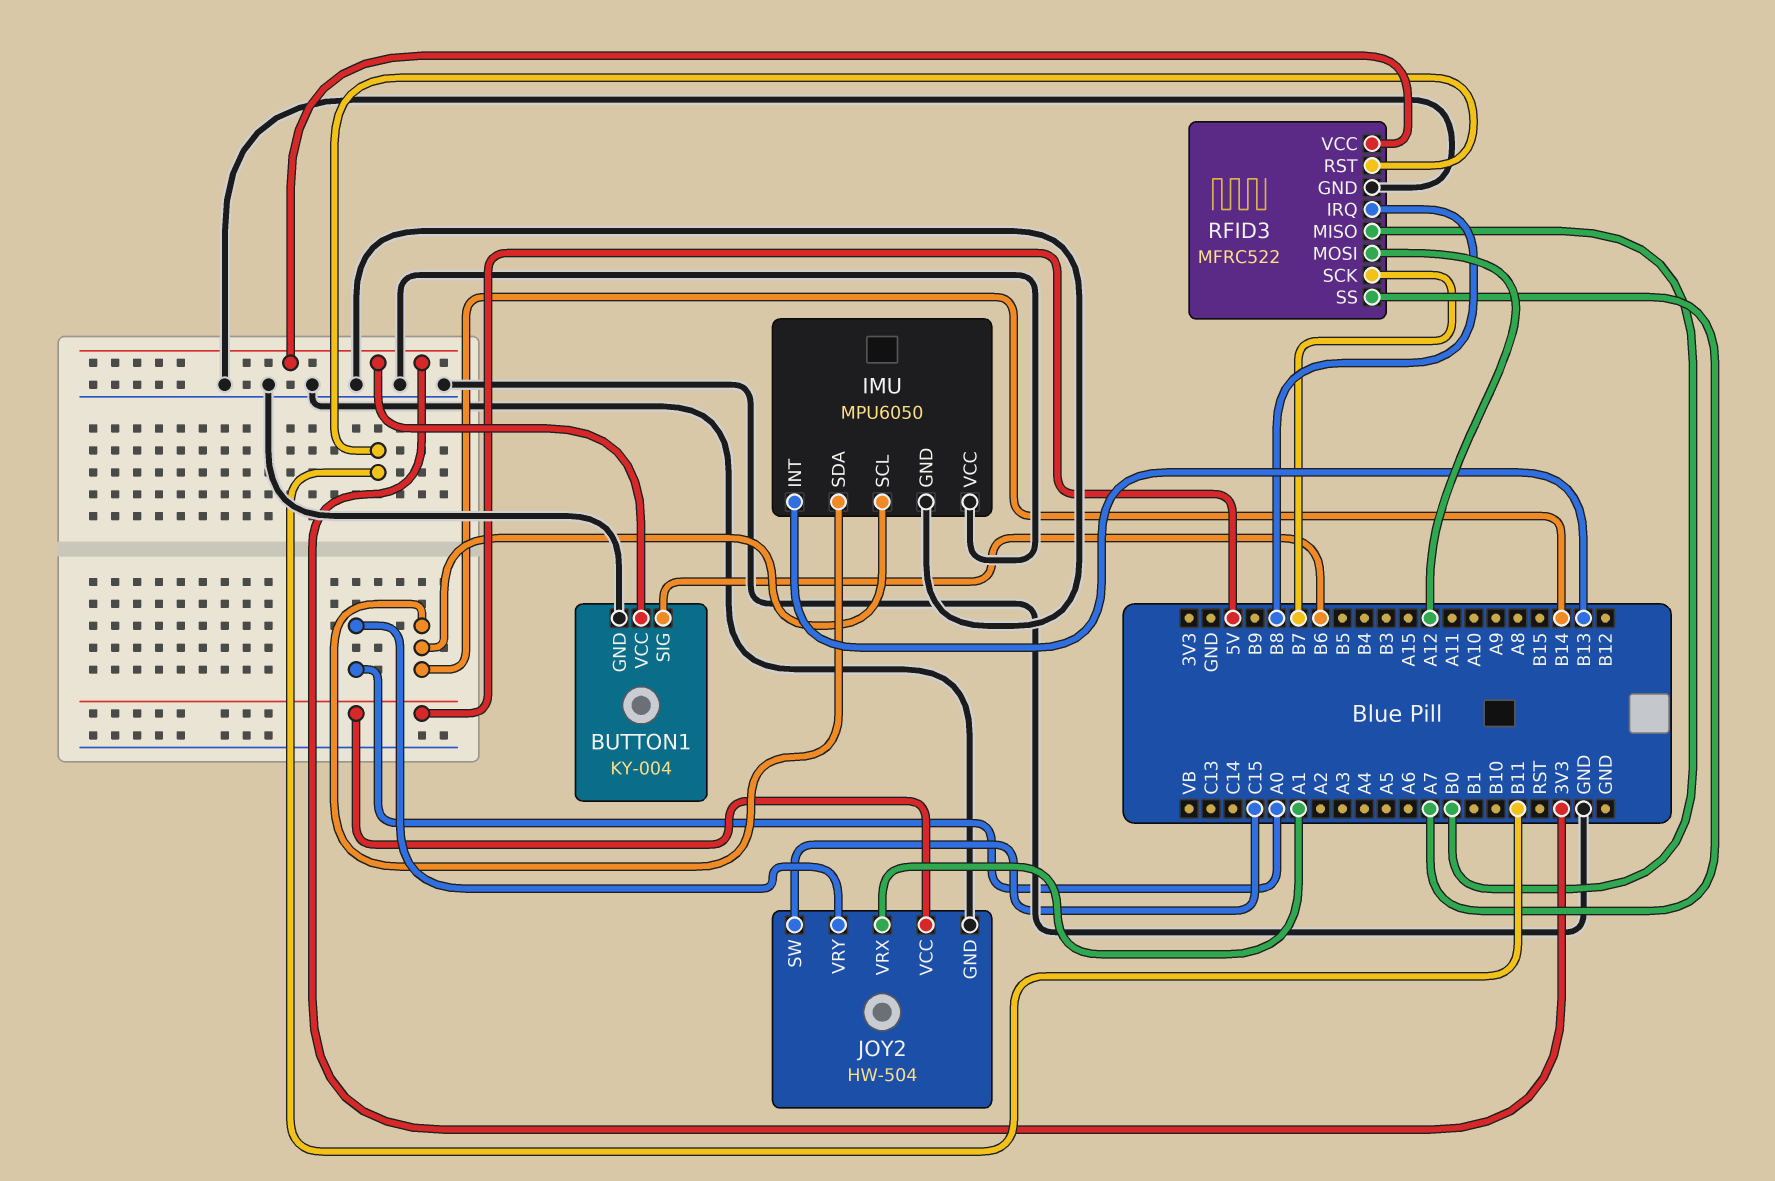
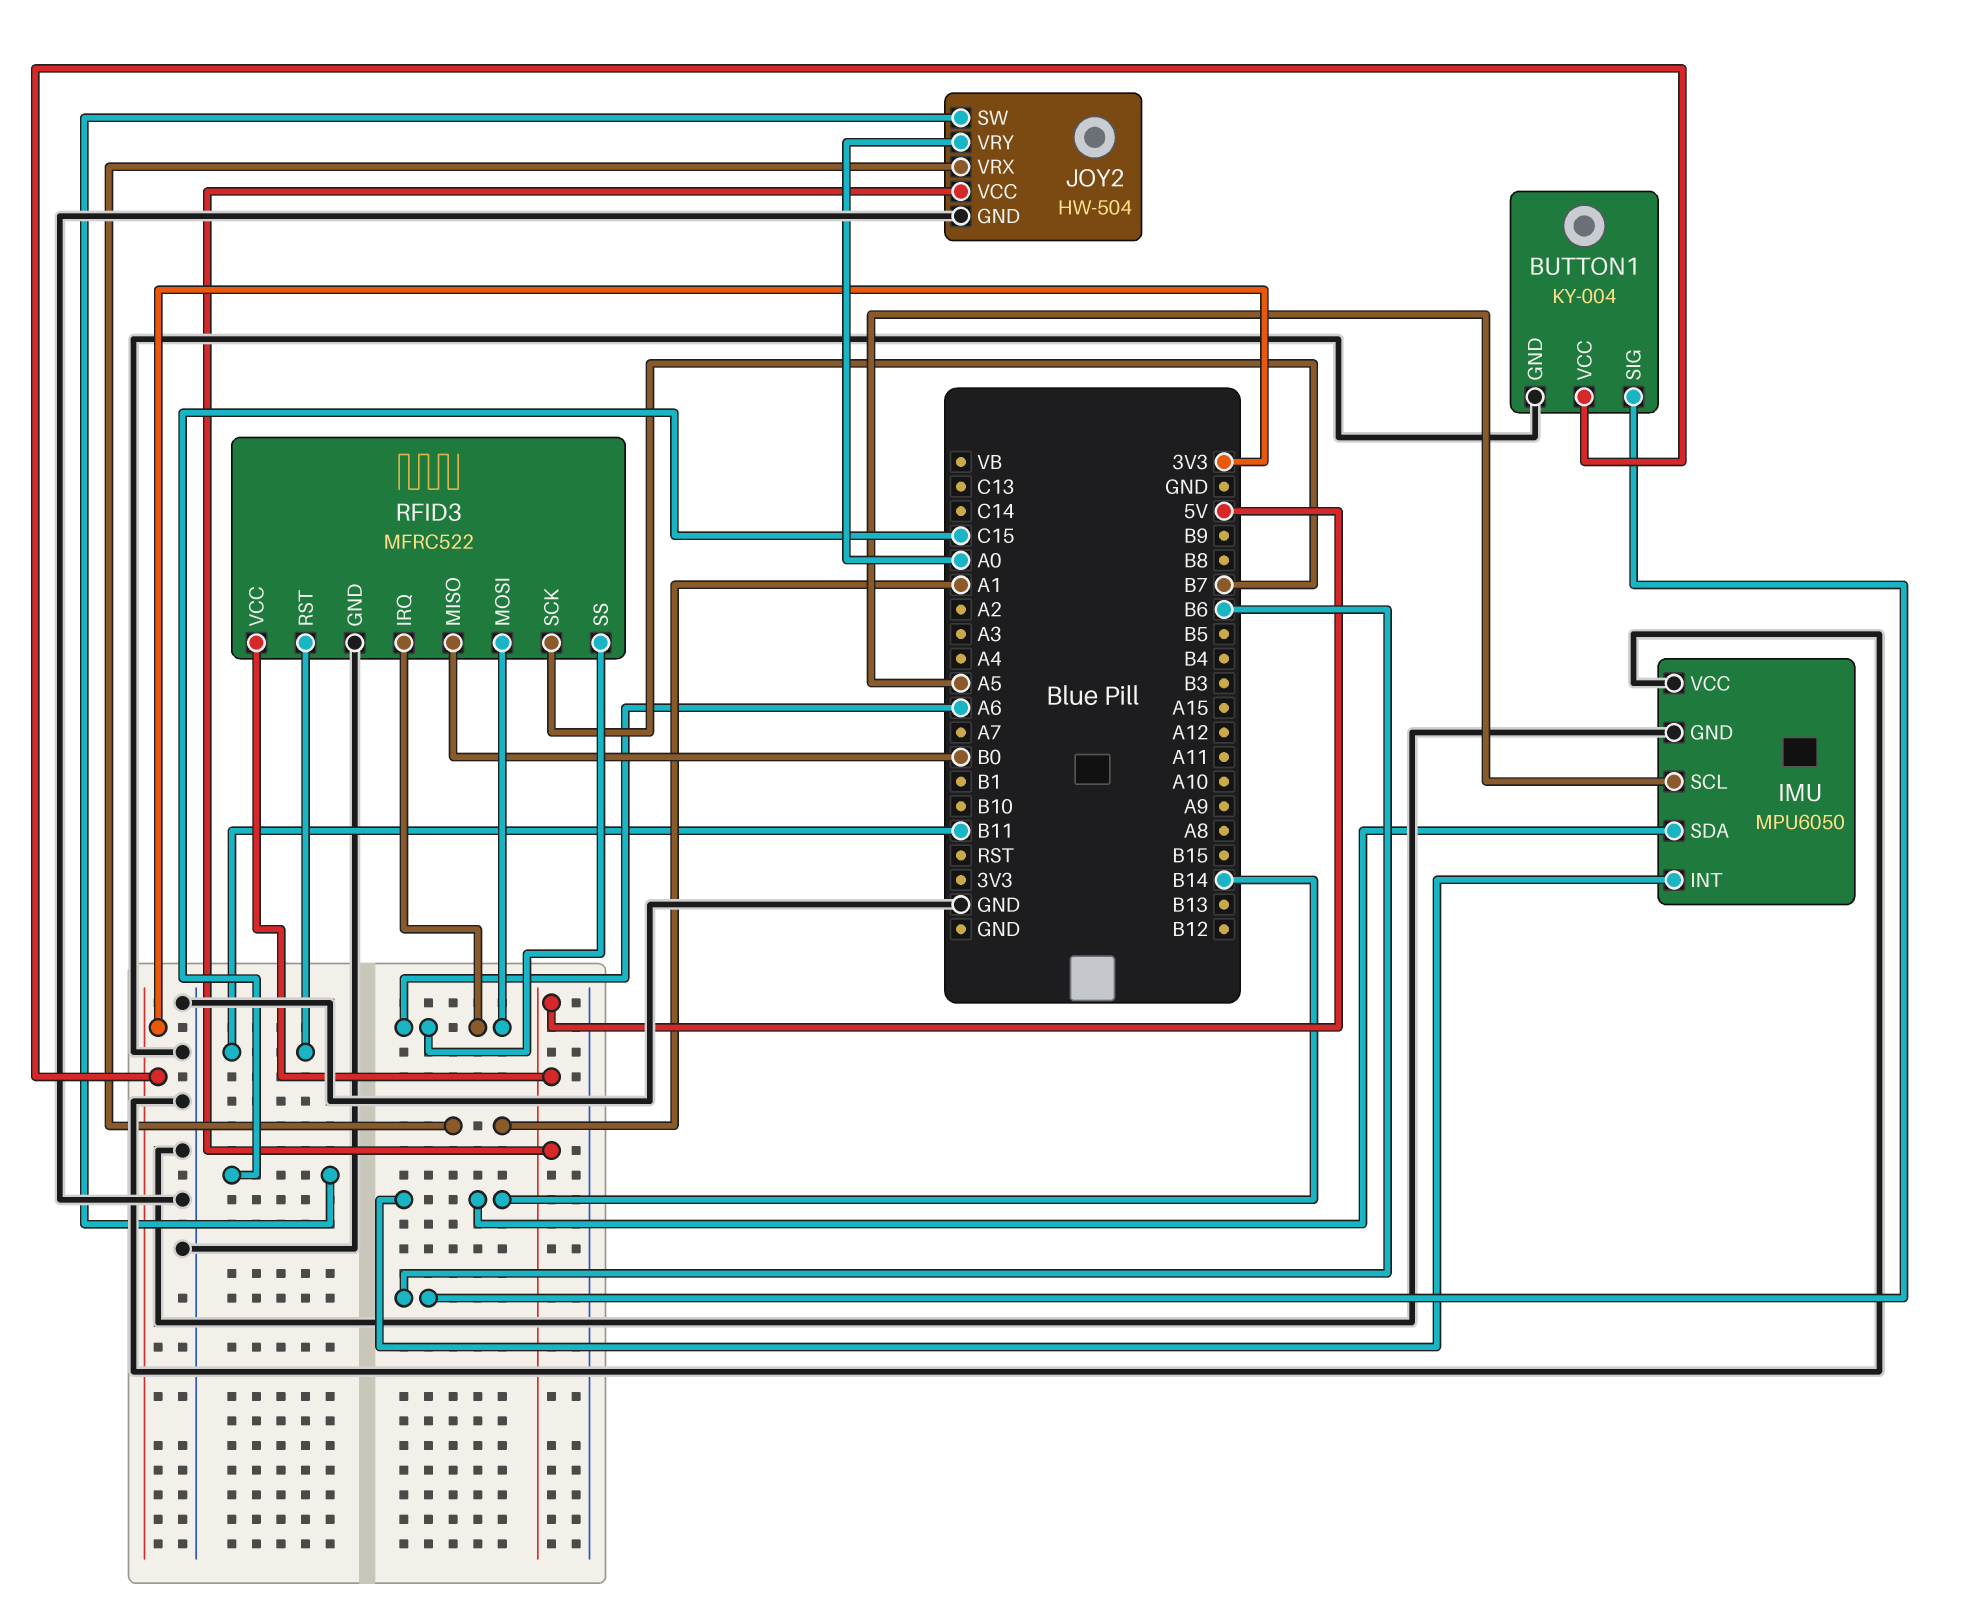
IMU pin INT: B13 -> B14
IMU pin SCL: B14 -> A5
RFID3 pin IRQ: B8 -> A6
RFID3 pin MOSI: A12 -> A6
RFID3 pin SS: A7 -> A6
RFID3 pin VCC: 3V3 -> 5V

